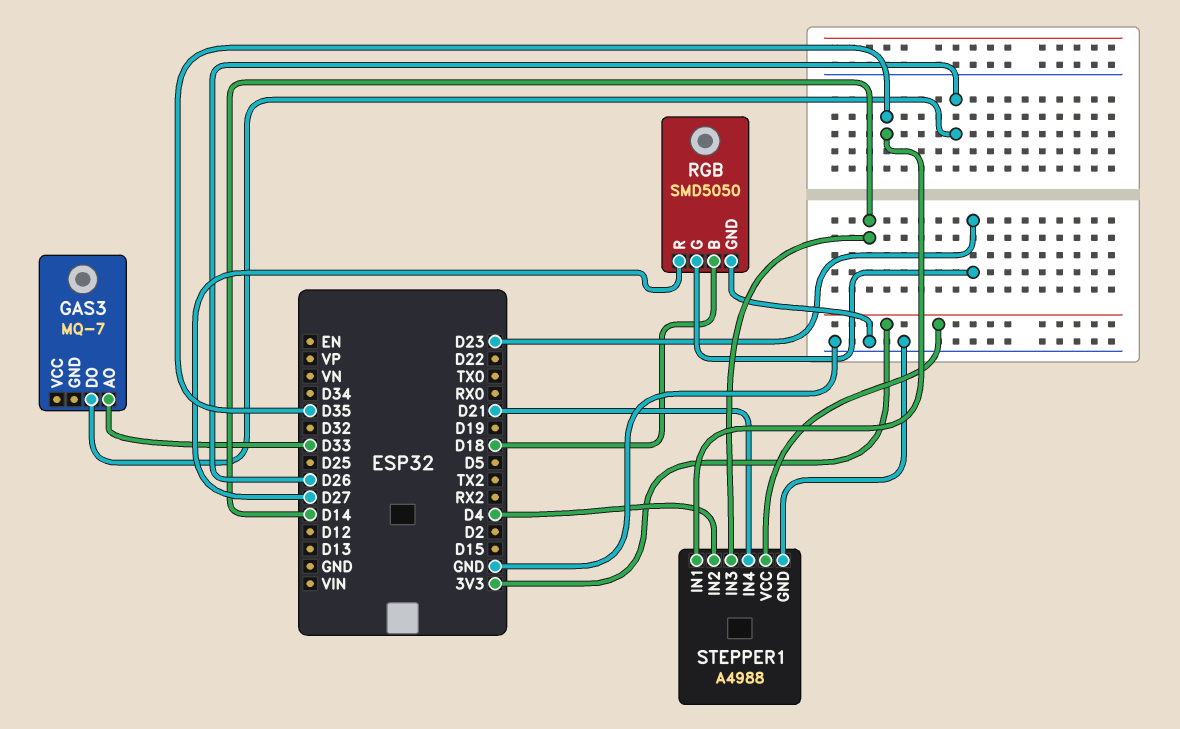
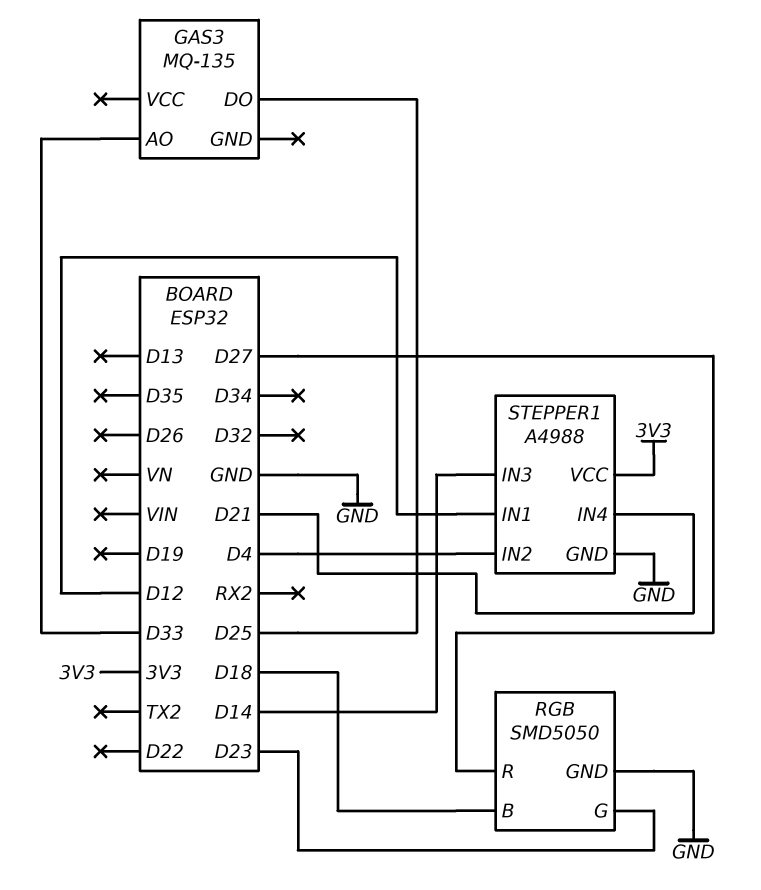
GAS3: MQ-7 -> MQ-135
GAS3 pin DO: D26 -> D25
STEPPER1 pin IN1: D35 -> D12

